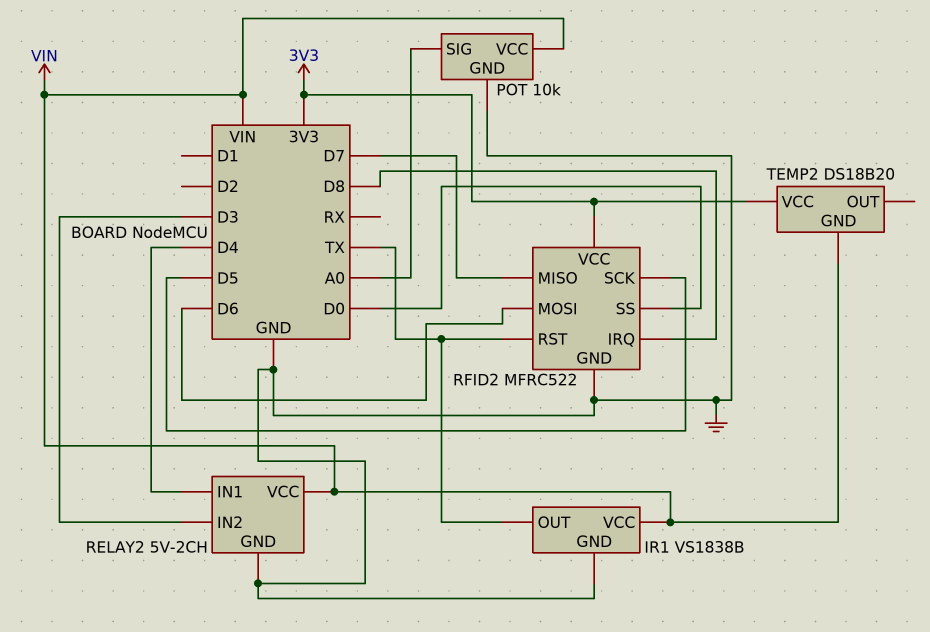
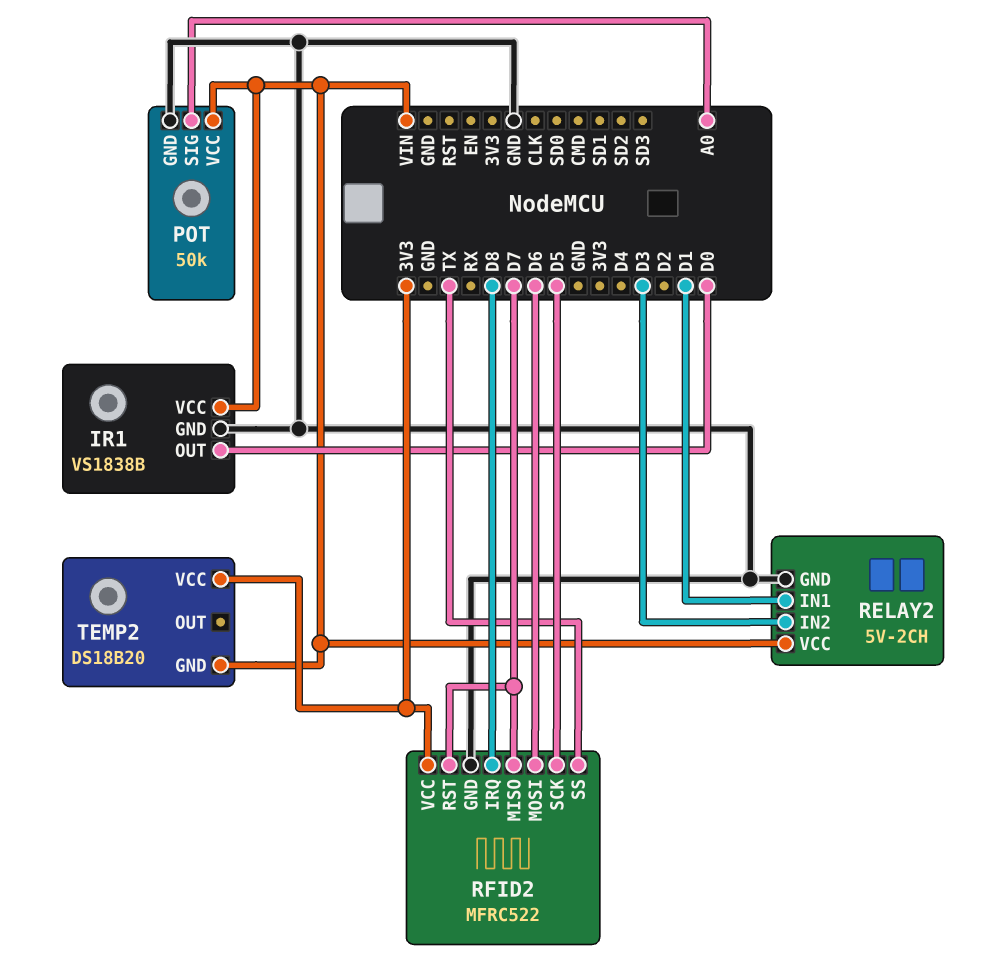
IR1 pin OUT: TX -> D0
POT: 10k -> 50k
RELAY2 pin IN1: D4 -> D1
RFID2 pin RST: TX -> D7
RFID2 pin SS: D0 -> TX

